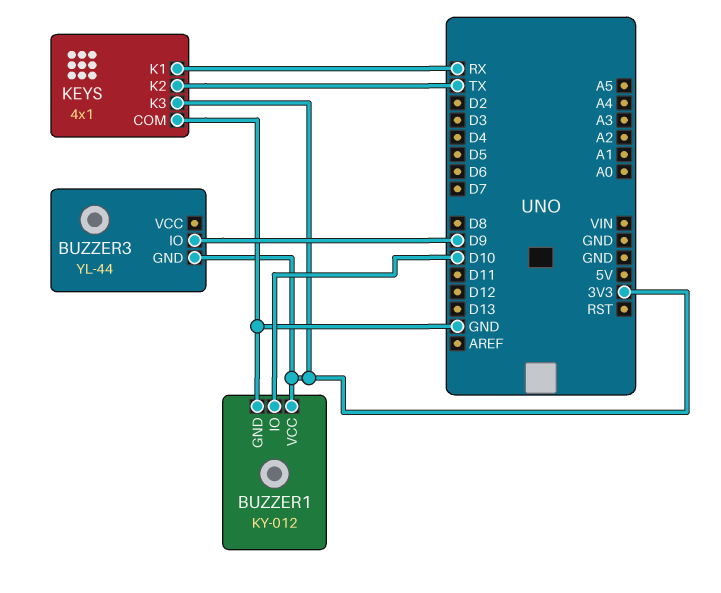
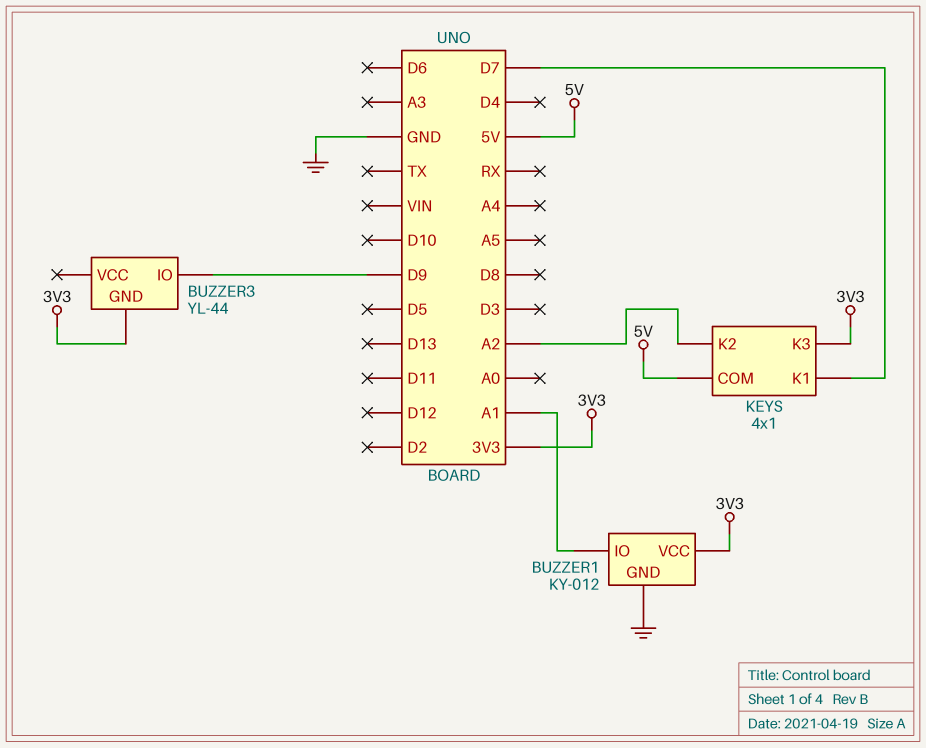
BUZZER1 pin IO: D10 -> A1
KEYS pin COM: GND -> 5V
KEYS pin K1: RX -> D7
KEYS pin K2: TX -> A2

